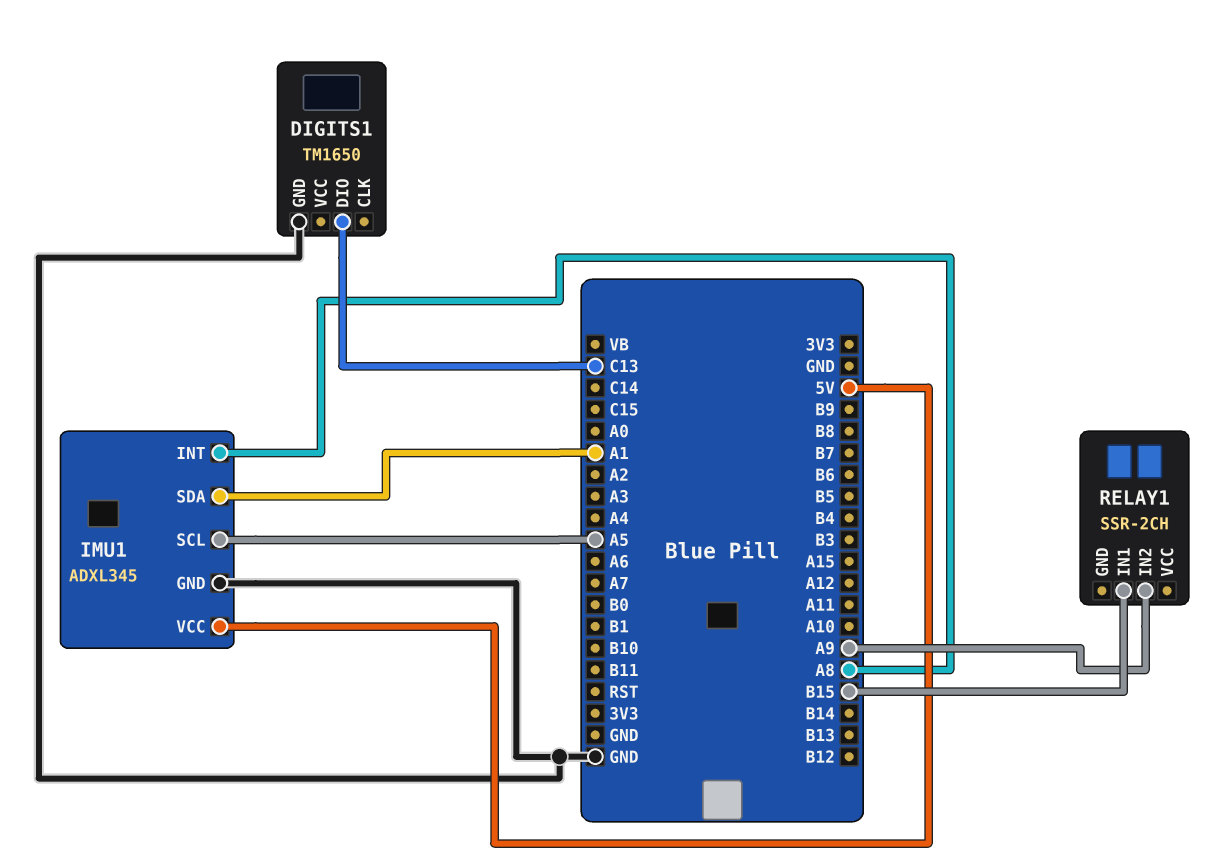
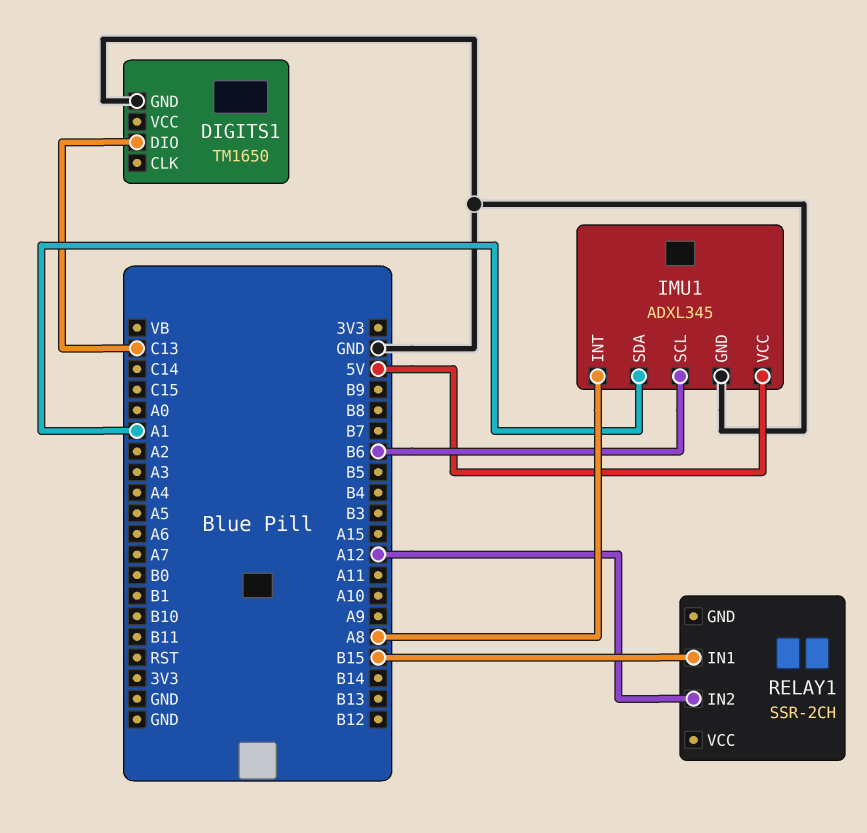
IMU1 pin SCL: A5 -> B6
RELAY1 pin IN2: A9 -> A12

